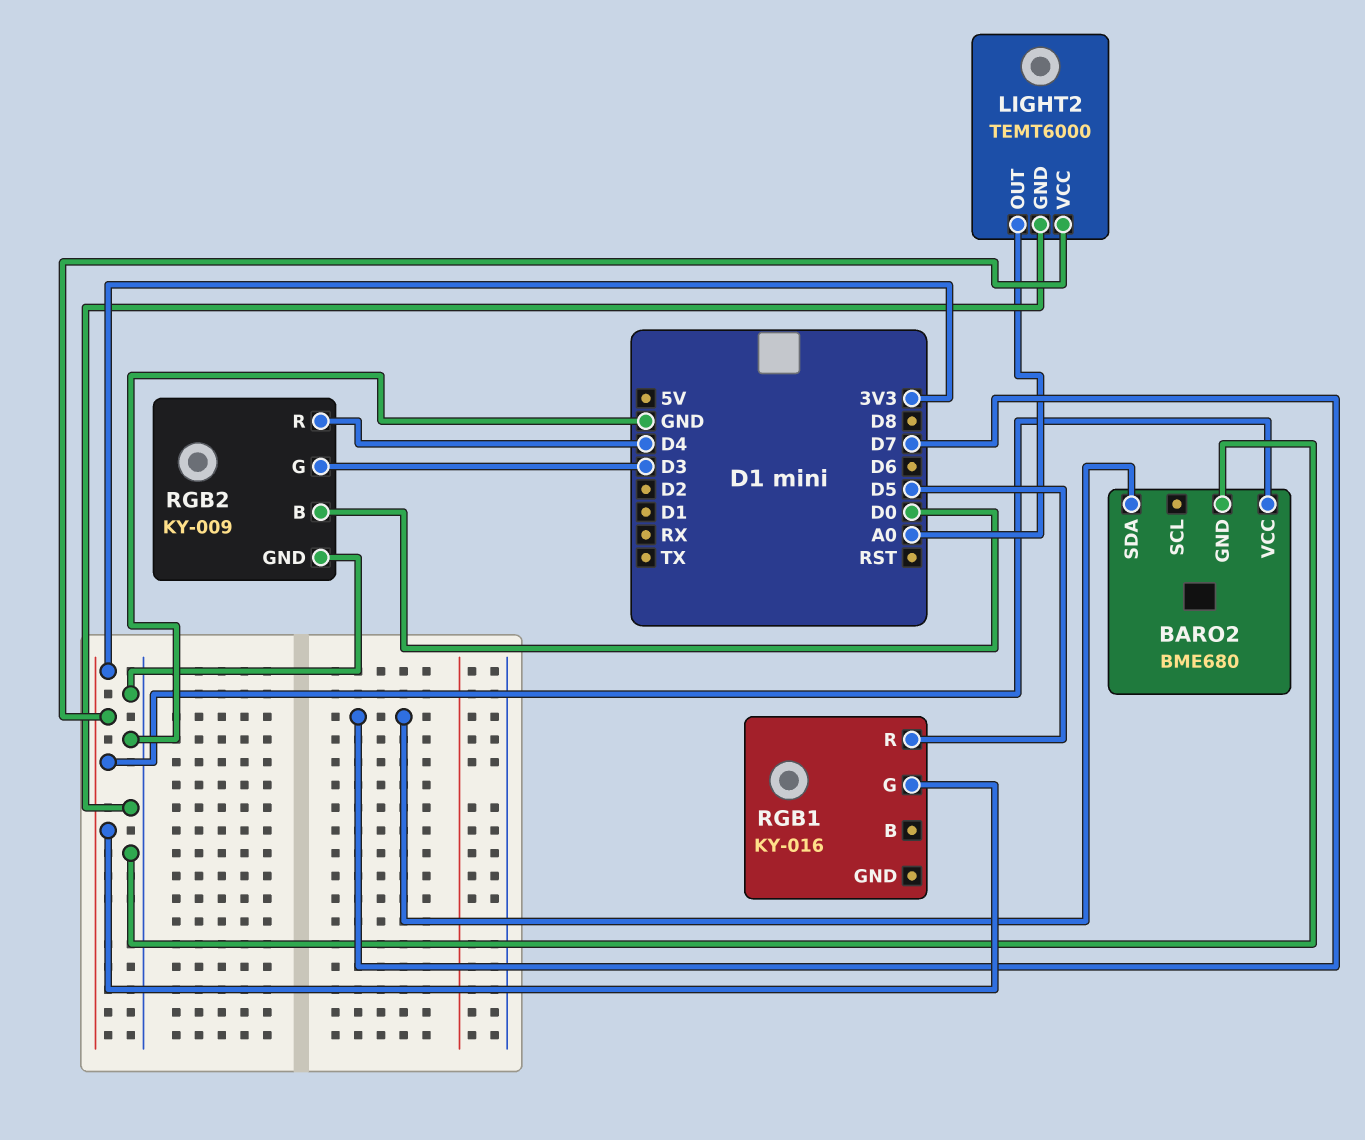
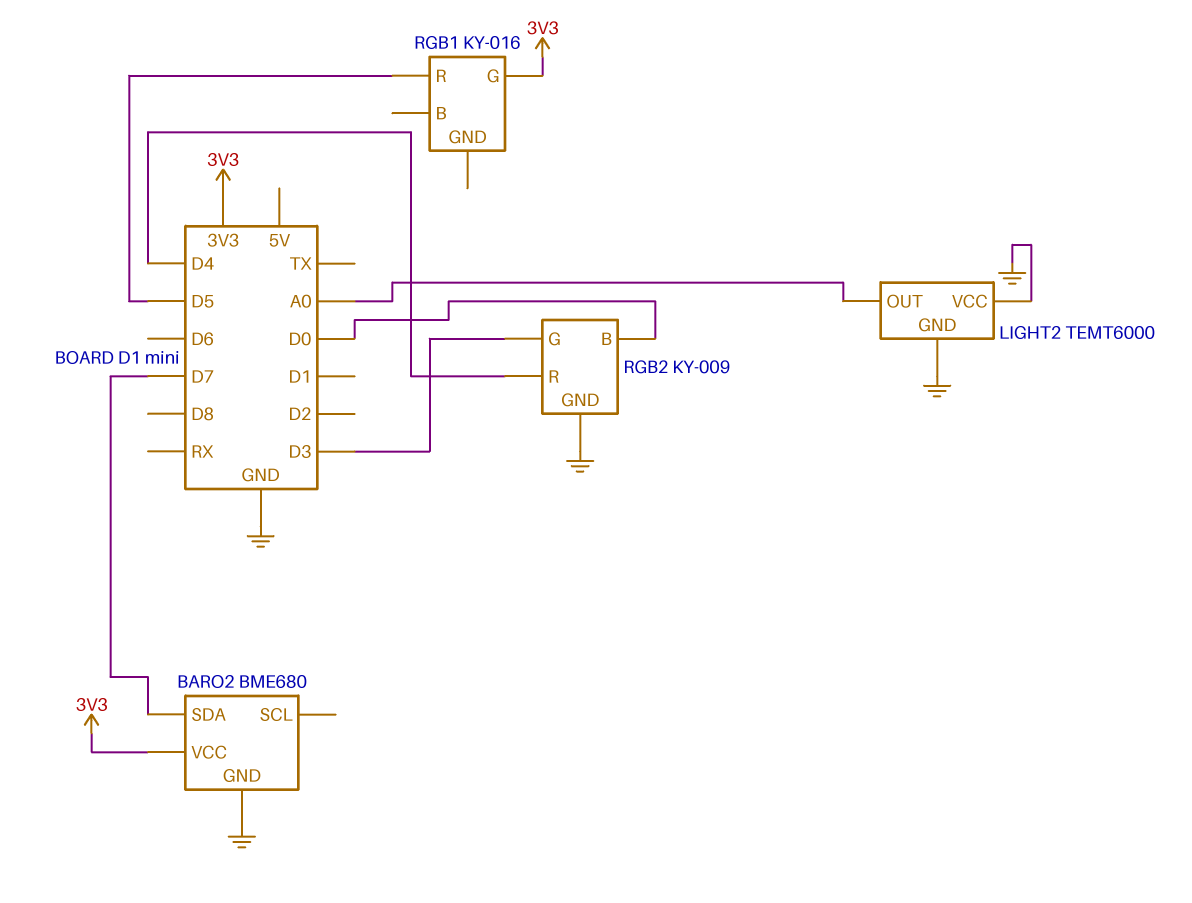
LIGHT2 pin VCC: 3V3 -> GND

